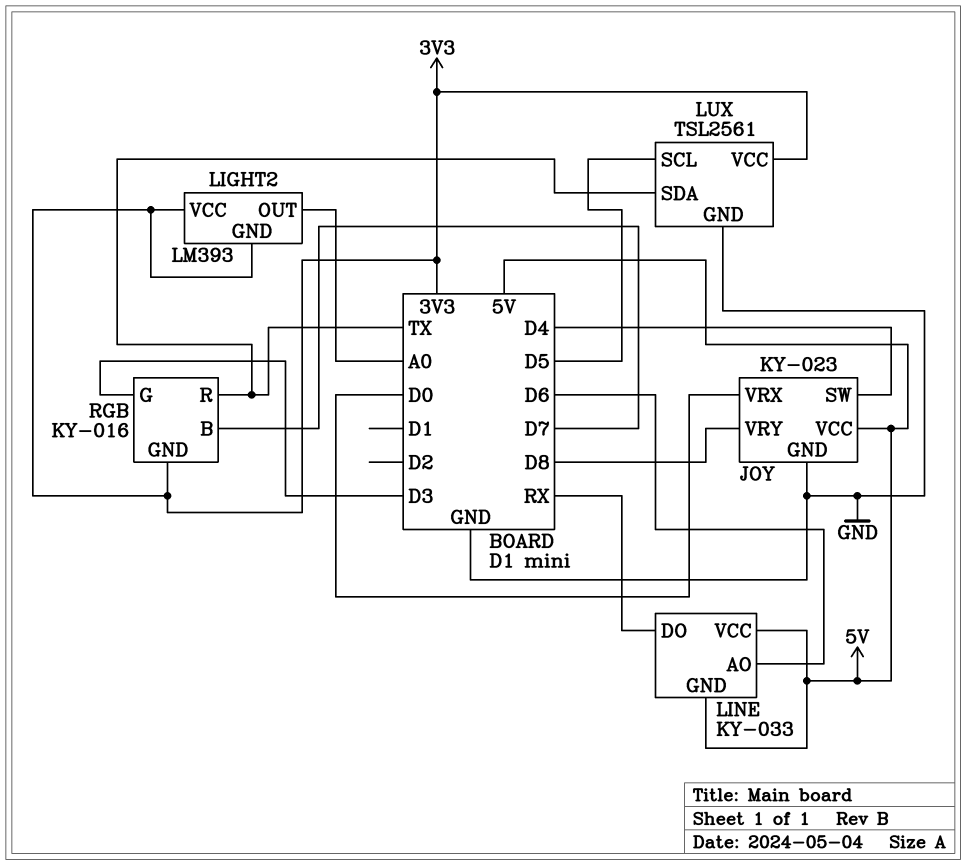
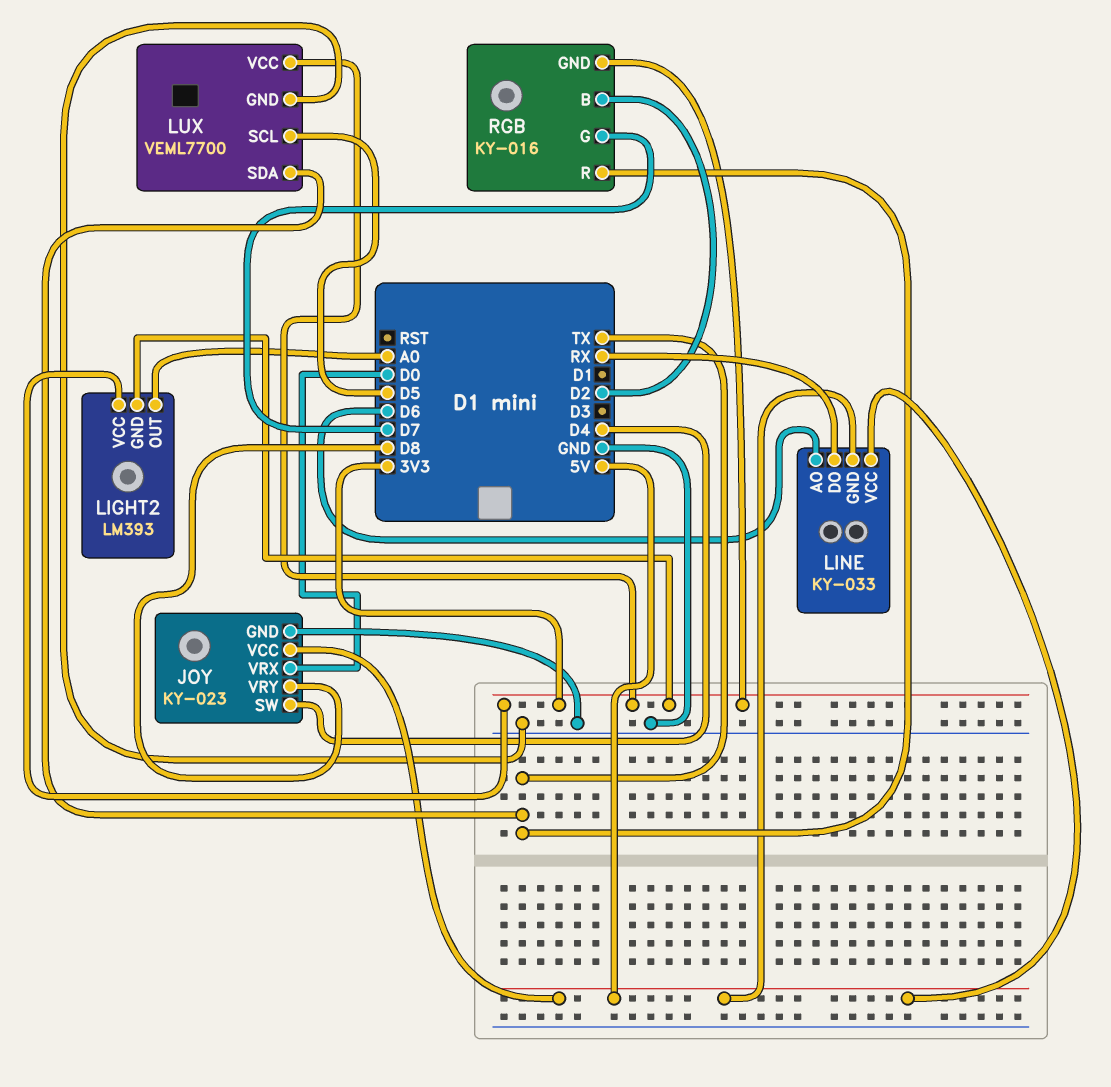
LUX: TSL2561 -> VEML7700
RGB pin B: D7 -> D2
RGB pin G: D3 -> D7

